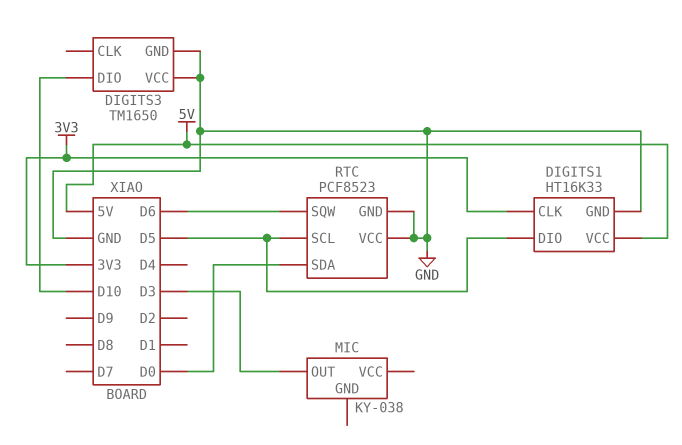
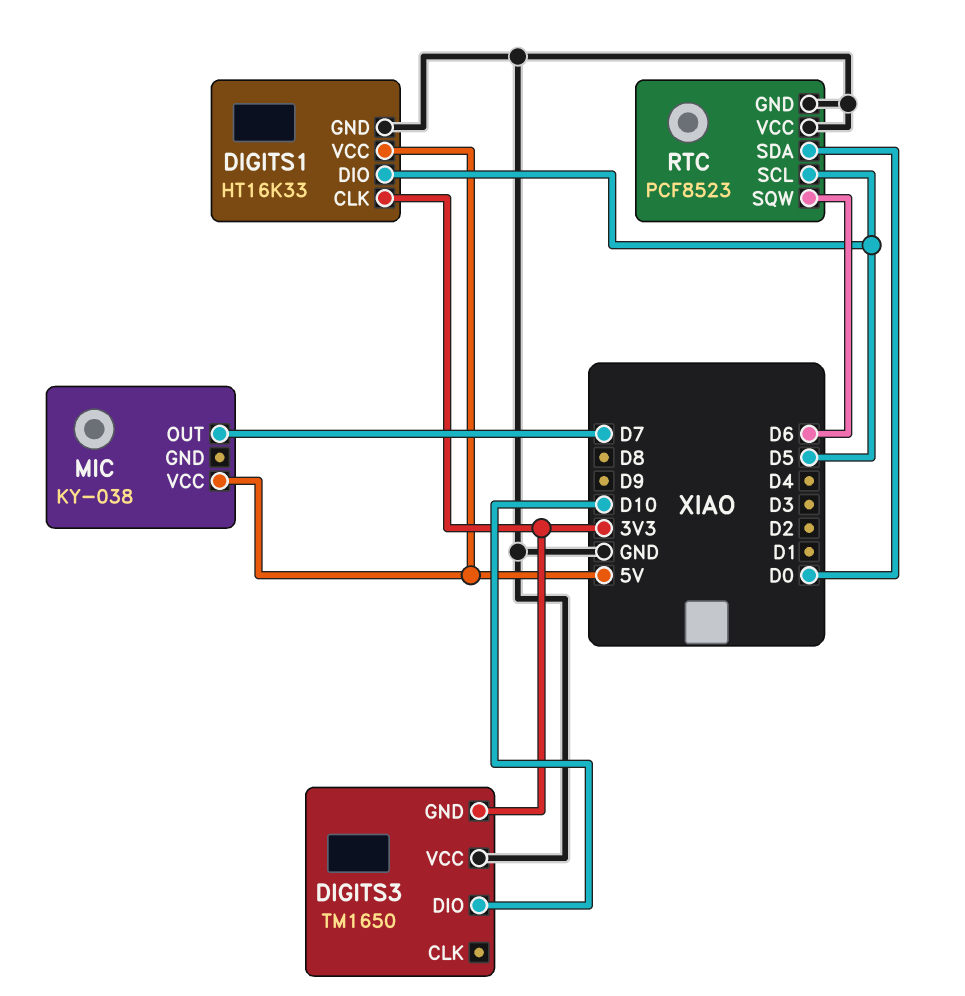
DIGITS3 pin GND: GND -> 3V3
MIC pin OUT: D3 -> D7
MIC pin VCC: none -> 5V

